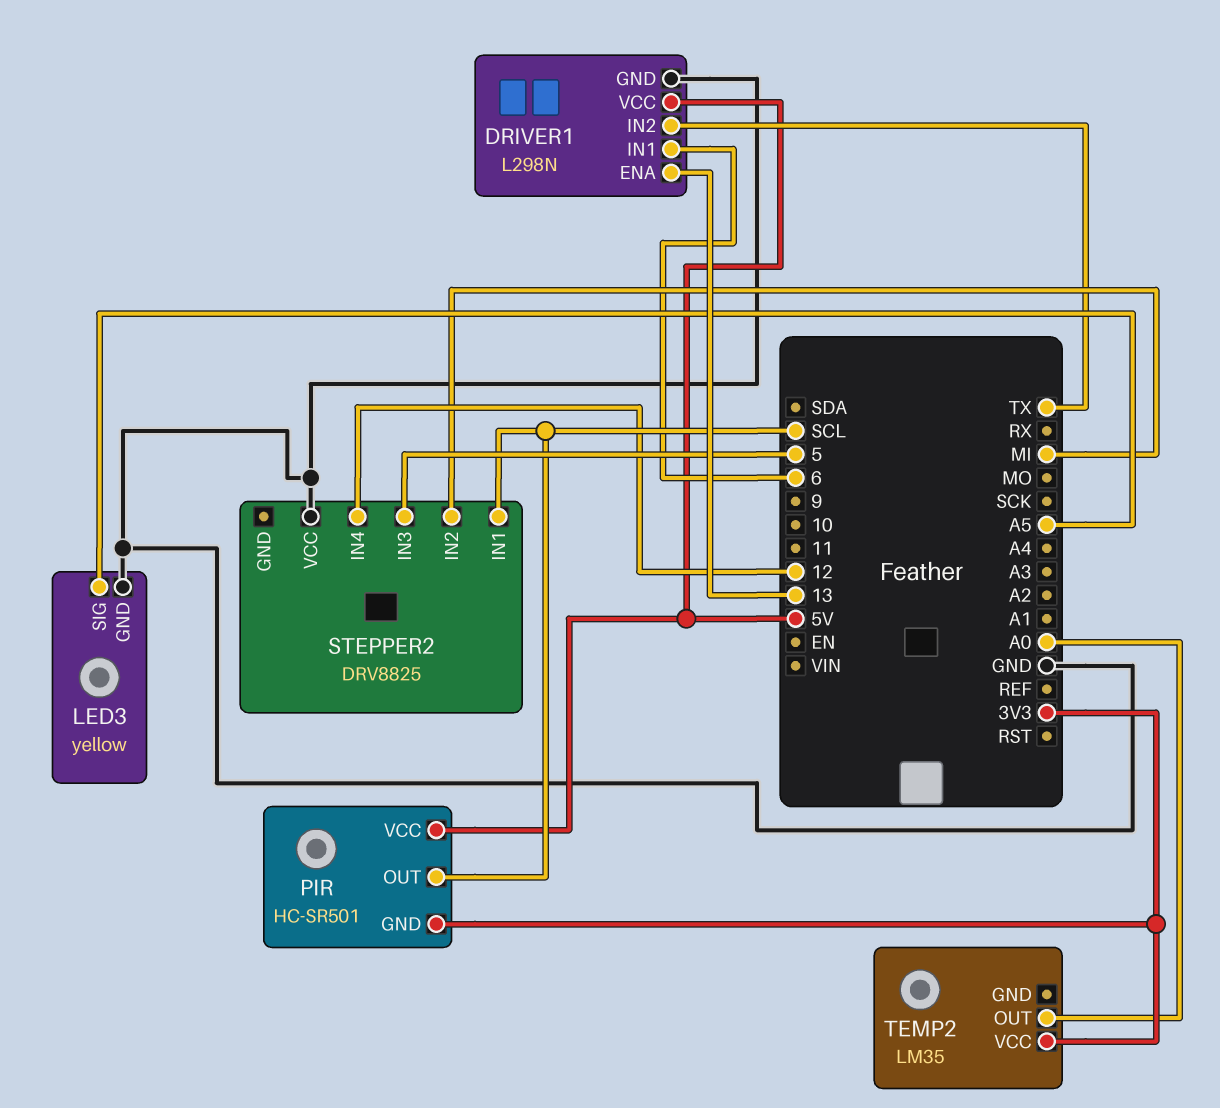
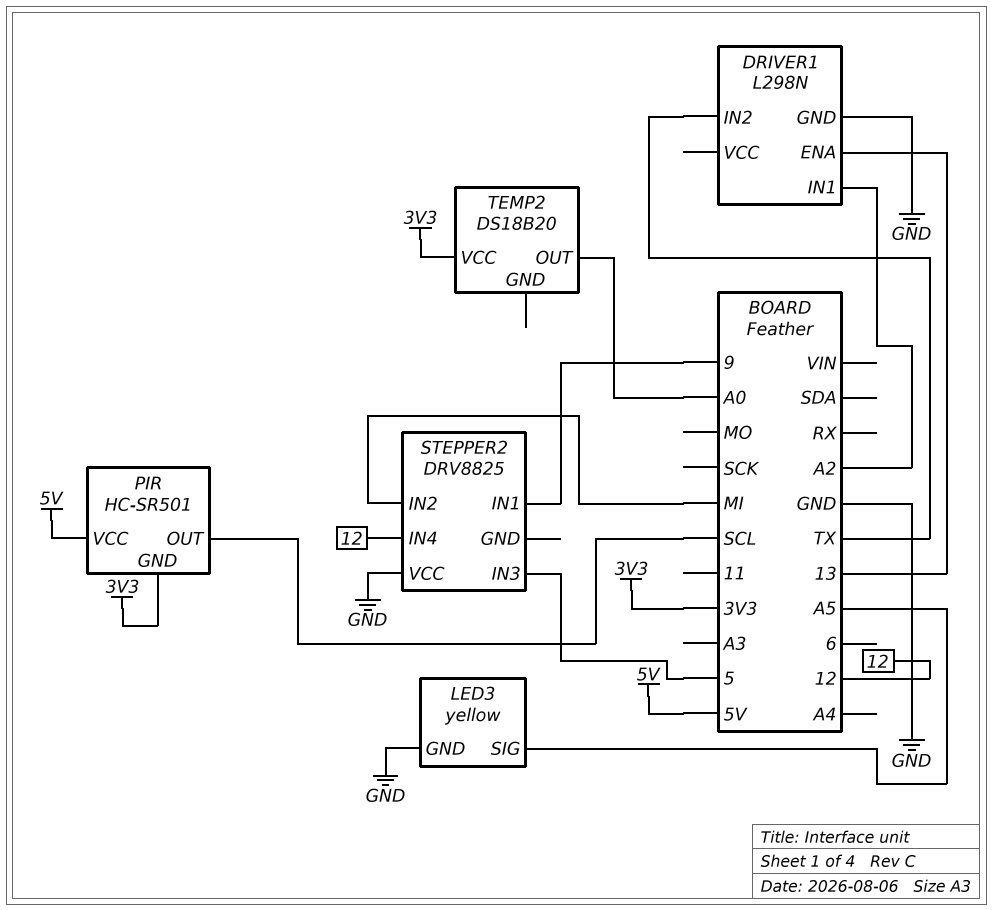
DRIVER1 pin IN1: 6 -> A2
DRIVER1 pin VCC: 5V -> none
STEPPER2 pin IN1: SCL -> 9
TEMP2: LM35 -> DS18B20

